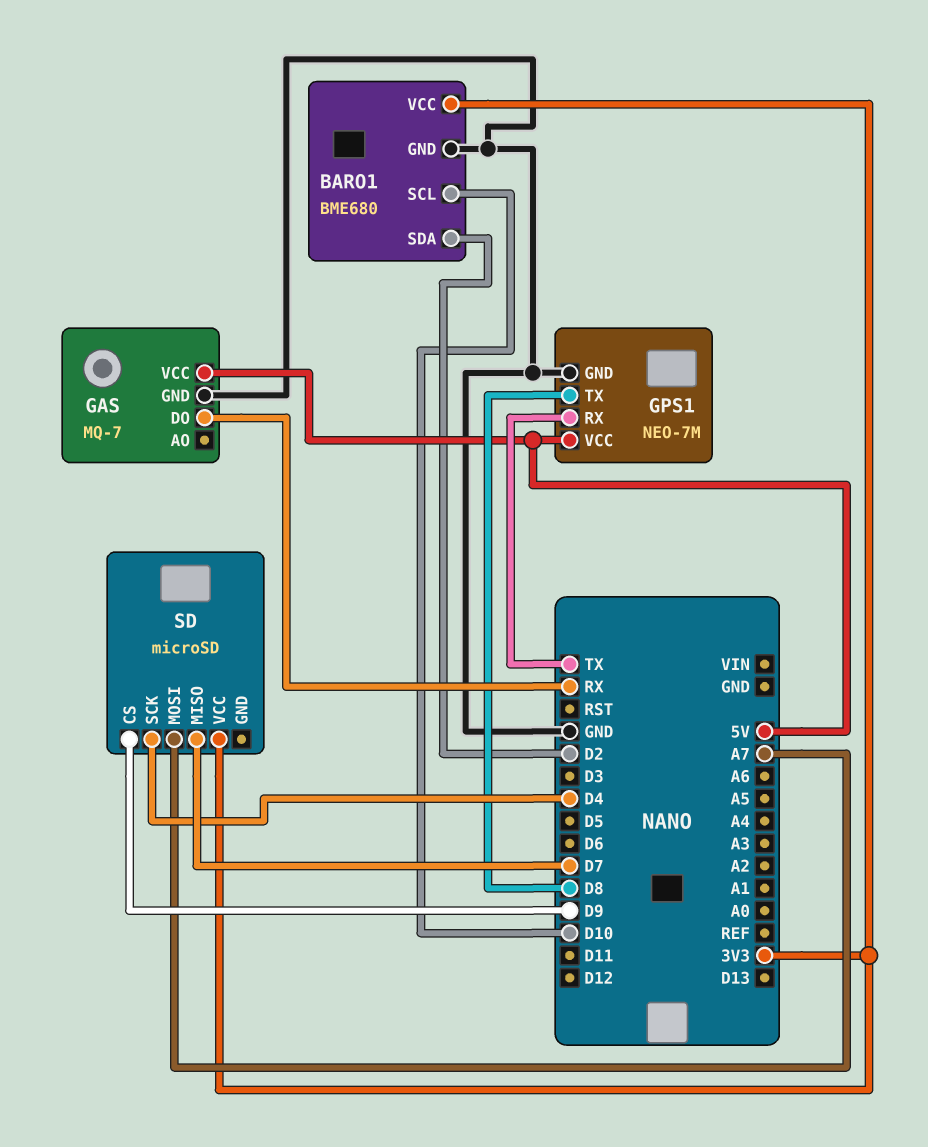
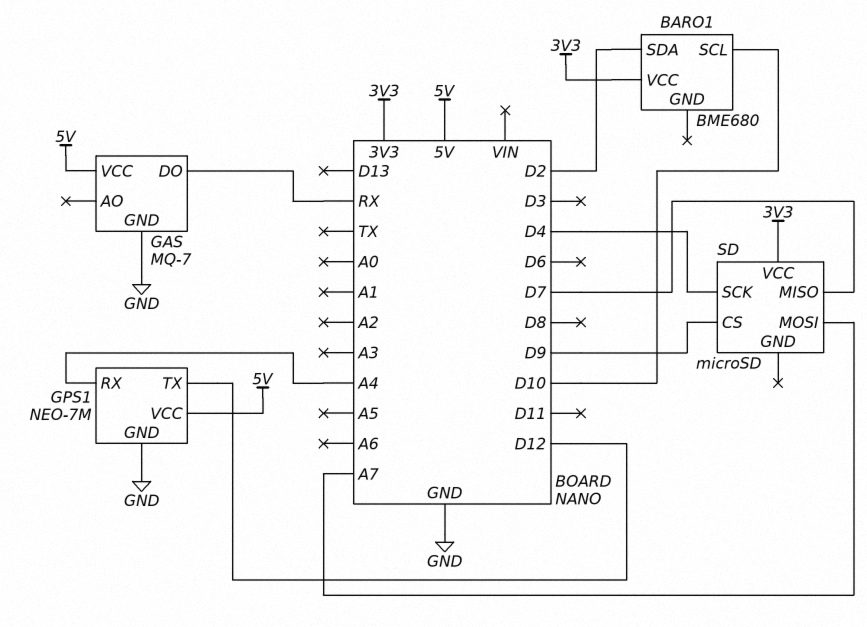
BARO1 pin GND: GND -> none
GPS1 pin RX: TX -> A4
GPS1 pin TX: D8 -> D12

